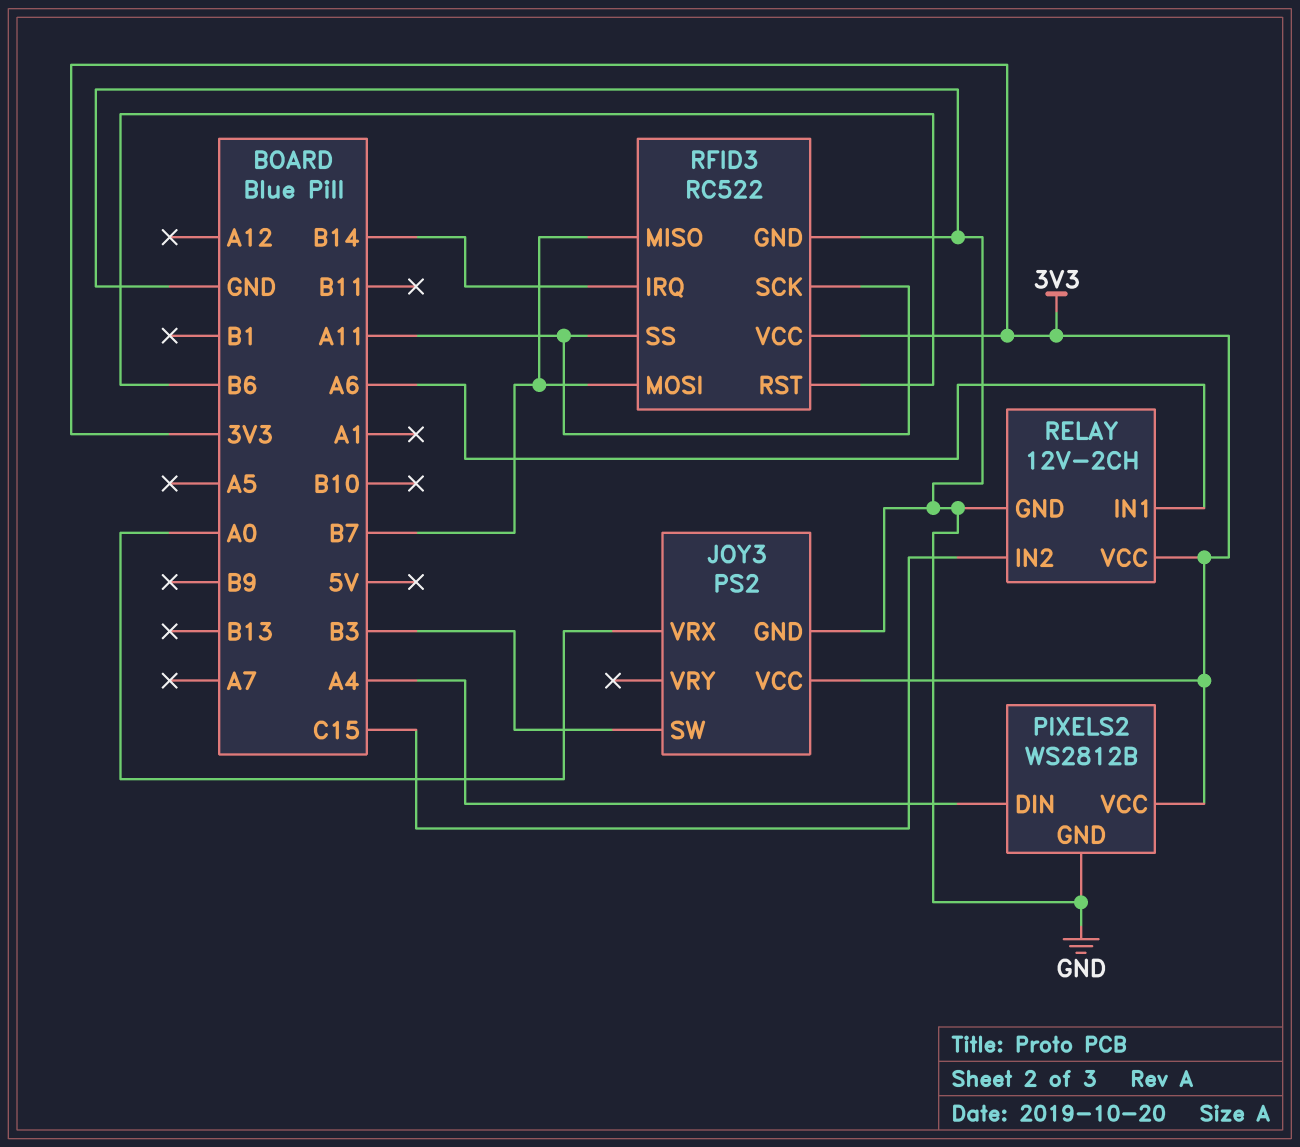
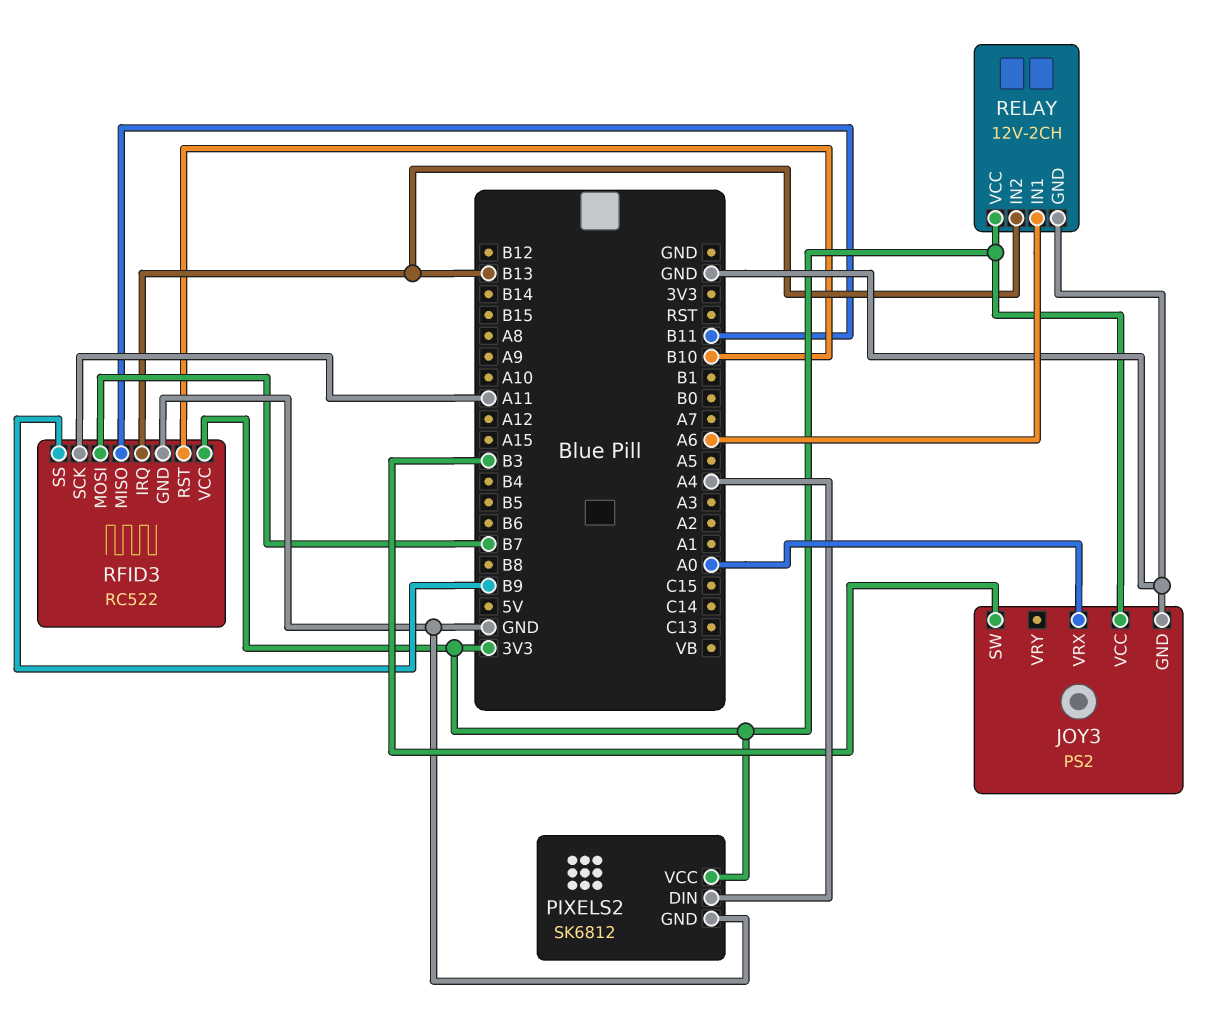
PIXELS2: WS2812B -> SK6812
RELAY pin IN2: C15 -> B13
RFID3 pin IRQ: B14 -> B13
RFID3 pin MISO: B7 -> B11
RFID3 pin RST: B6 -> B10
RFID3 pin SS: A11 -> B9

